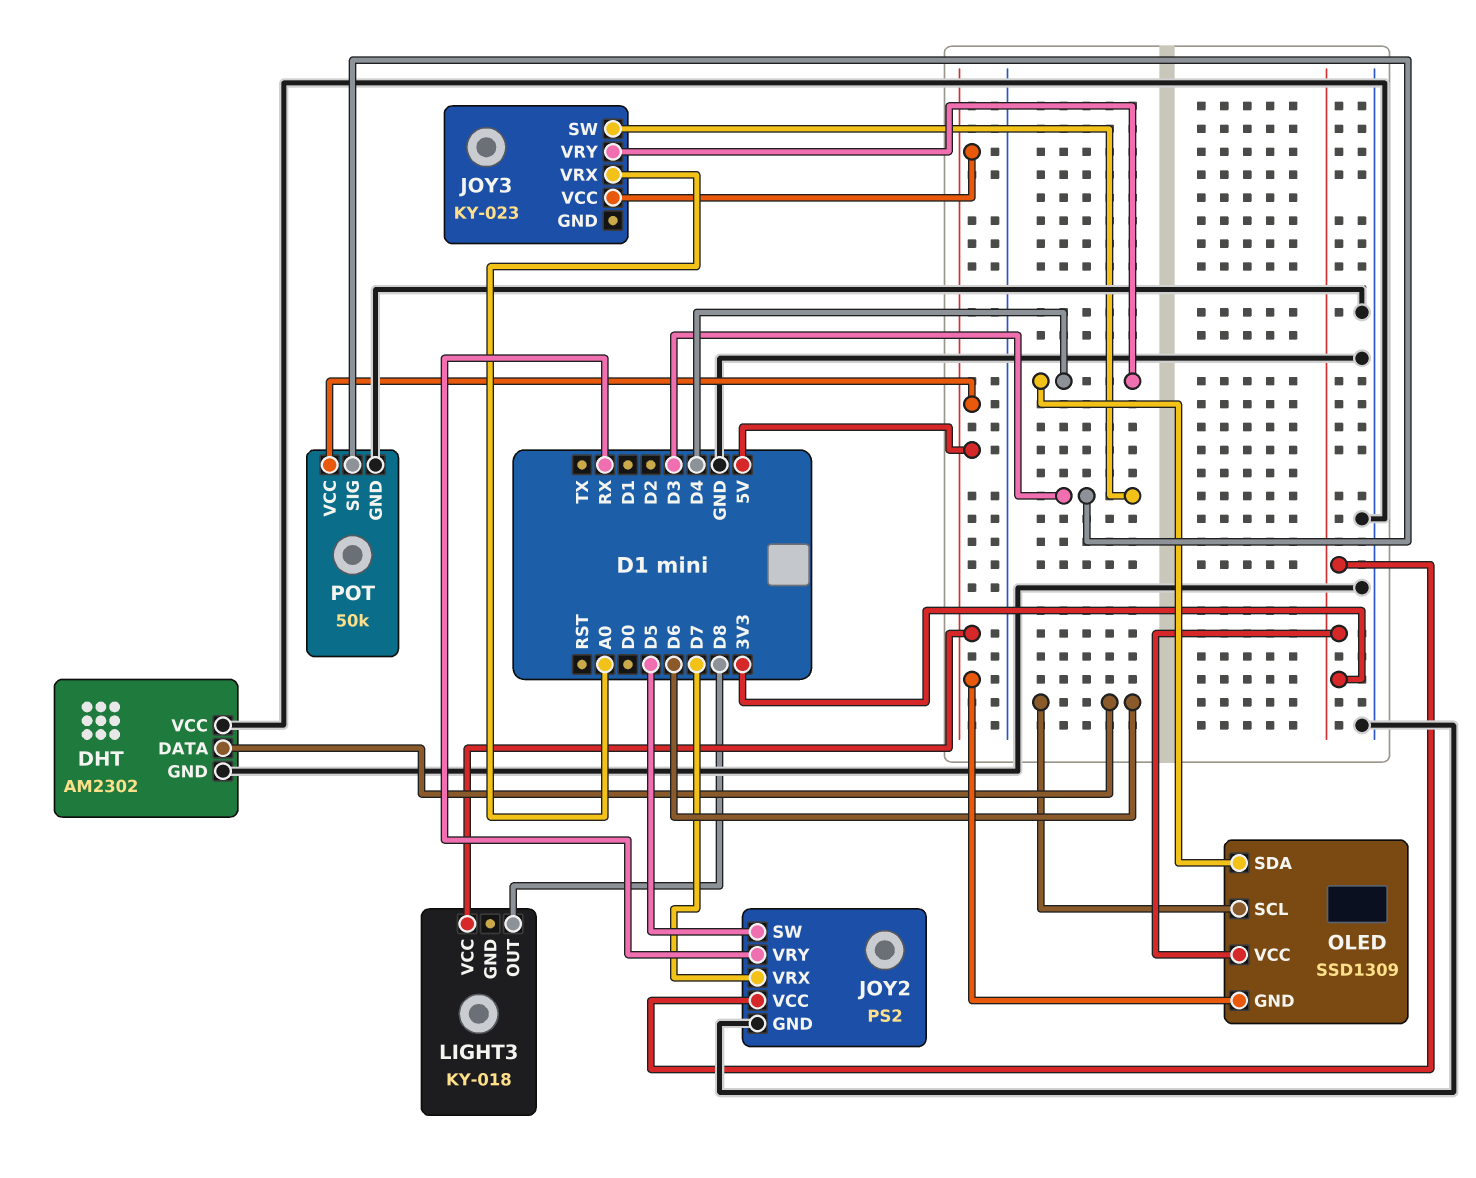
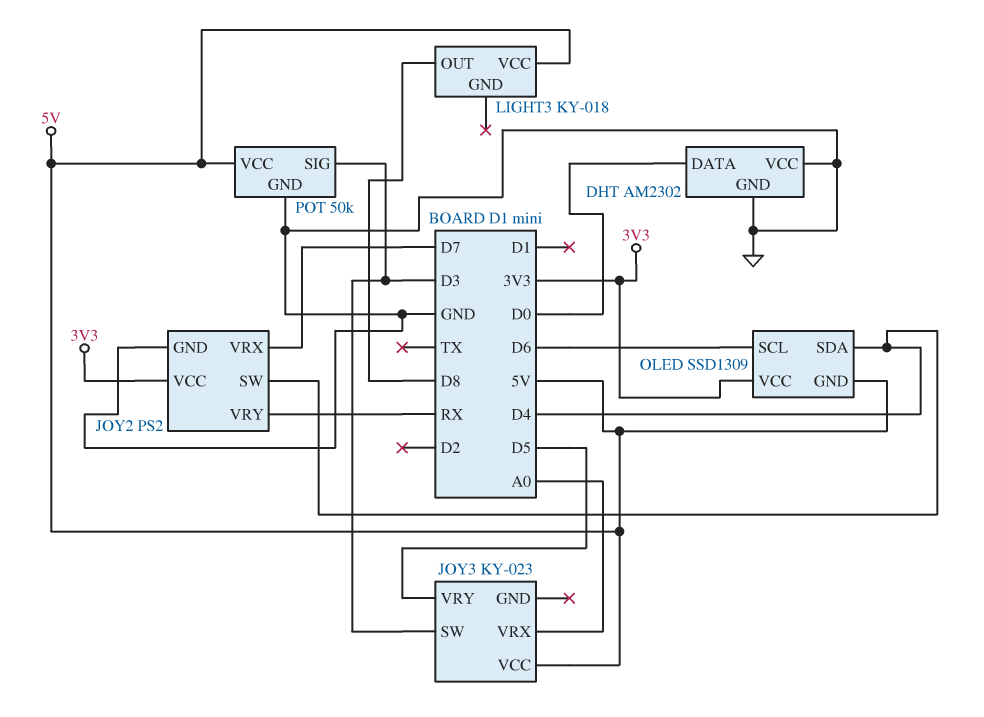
DHT pin DATA: D6 -> D0
JOY2 pin SW: D5 -> D4
JOY3 pin VRY: D4 -> D5

